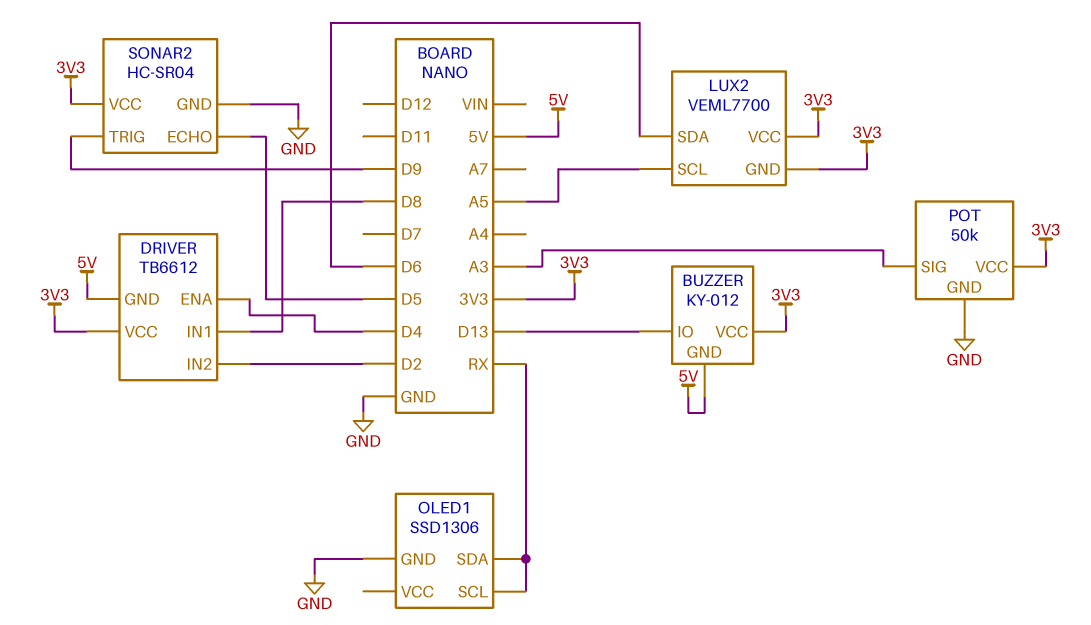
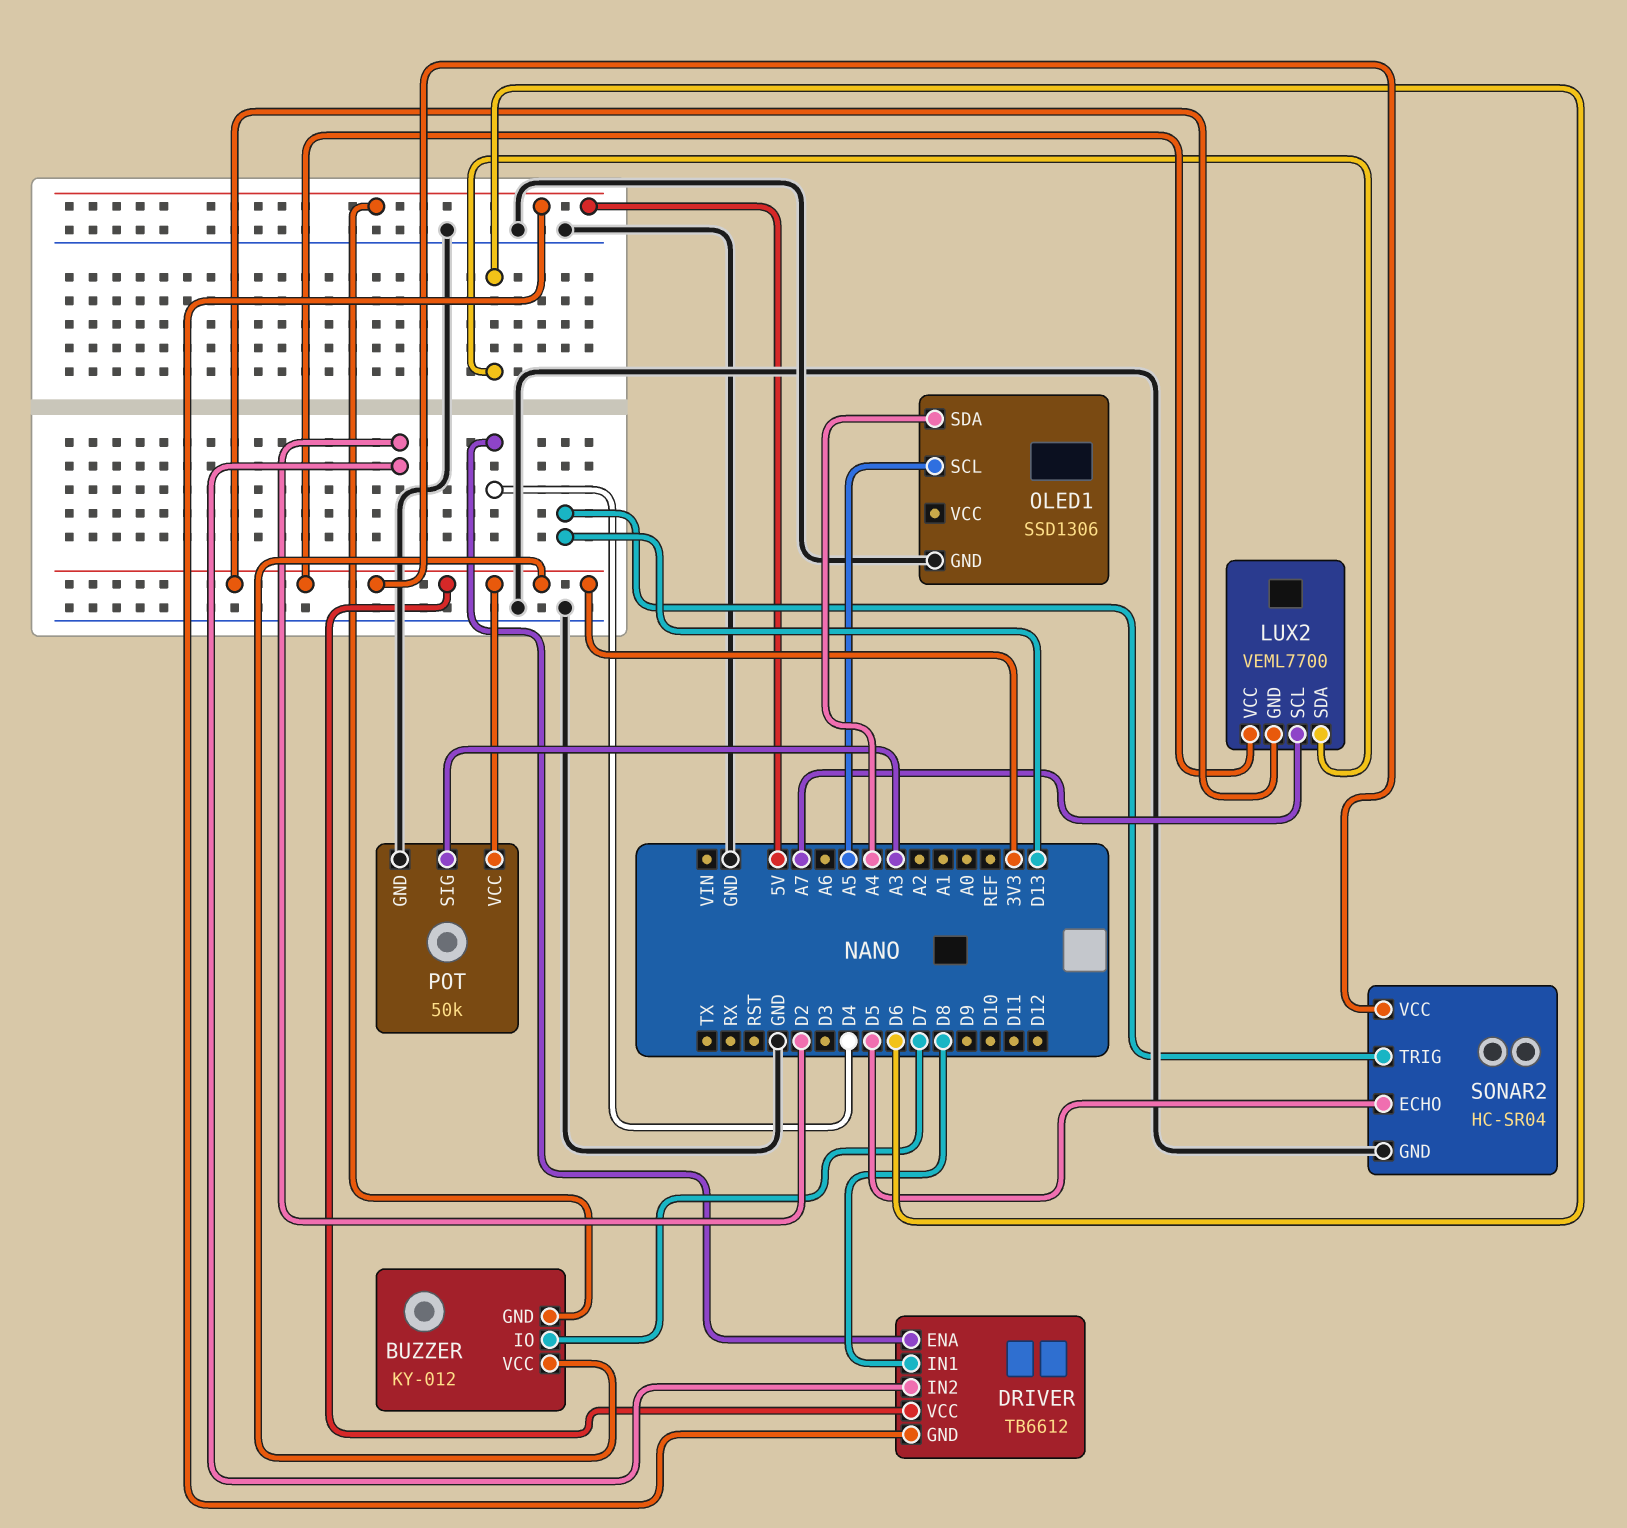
BUZZER pin IO: D13 -> D7
LUX2 pin SCL: A5 -> A7
OLED1 pin SCL: RX -> A5
OLED1 pin SDA: RX -> A4
SONAR2 pin TRIG: D9 -> D13

